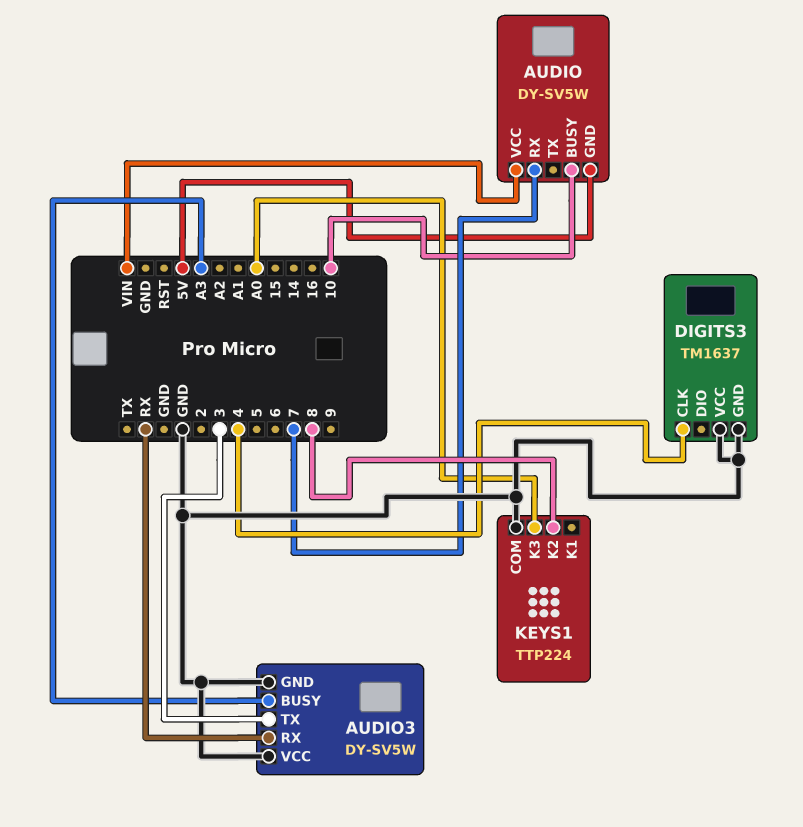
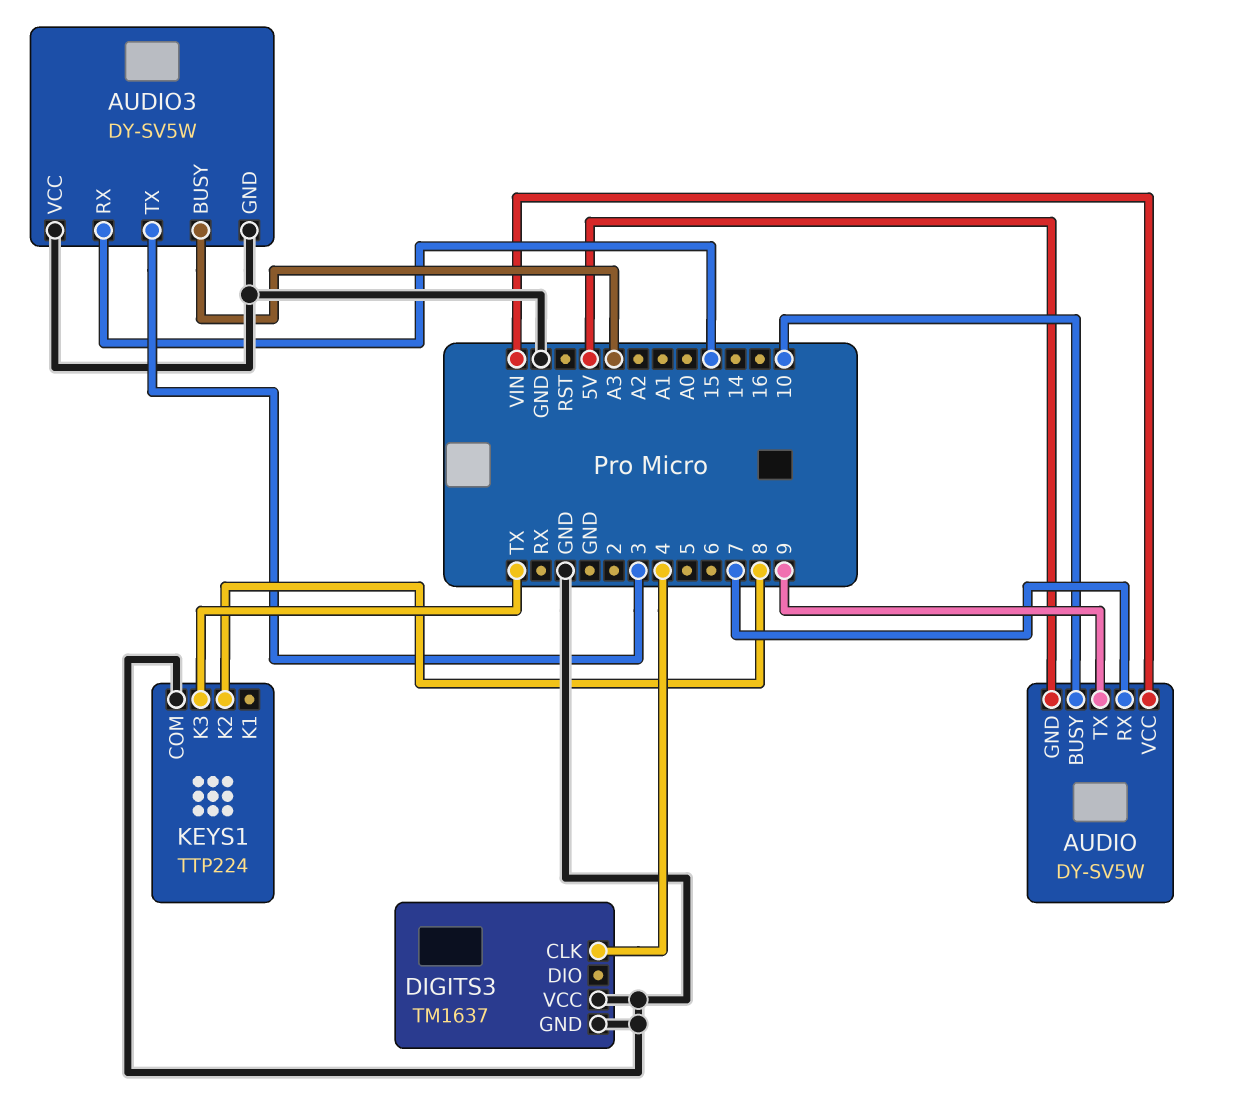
AUDIO pin TX: none -> 9
AUDIO3 pin RX: RX -> 15
KEYS1 pin K3: A0 -> TX

